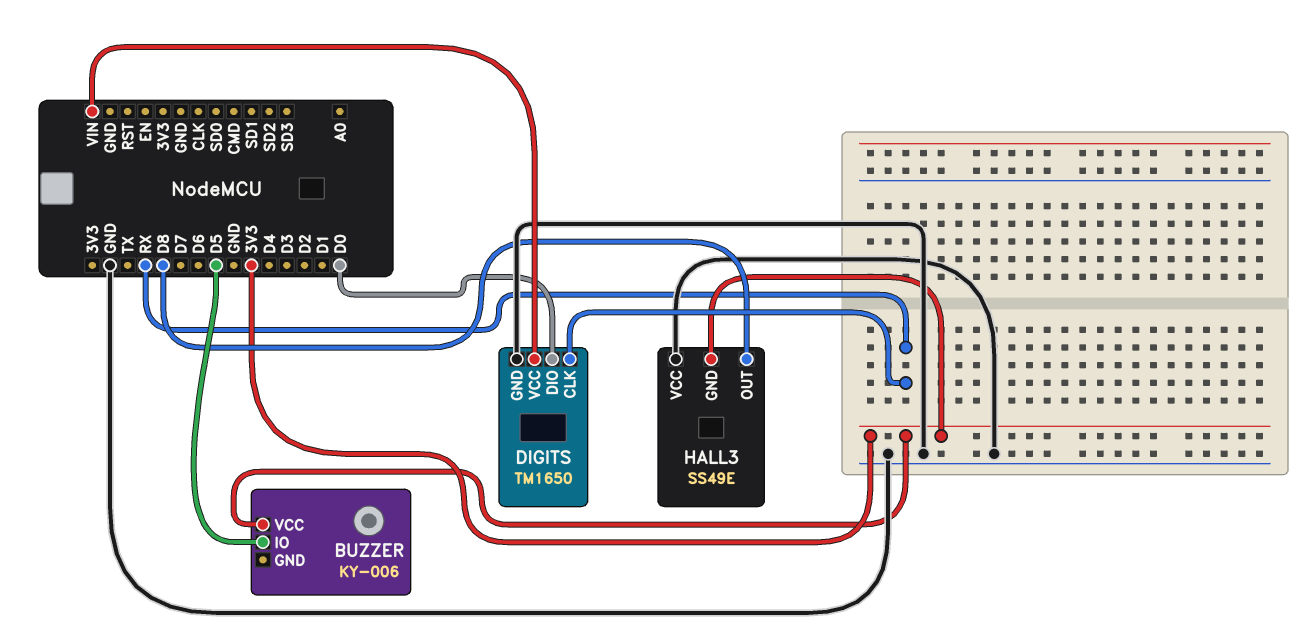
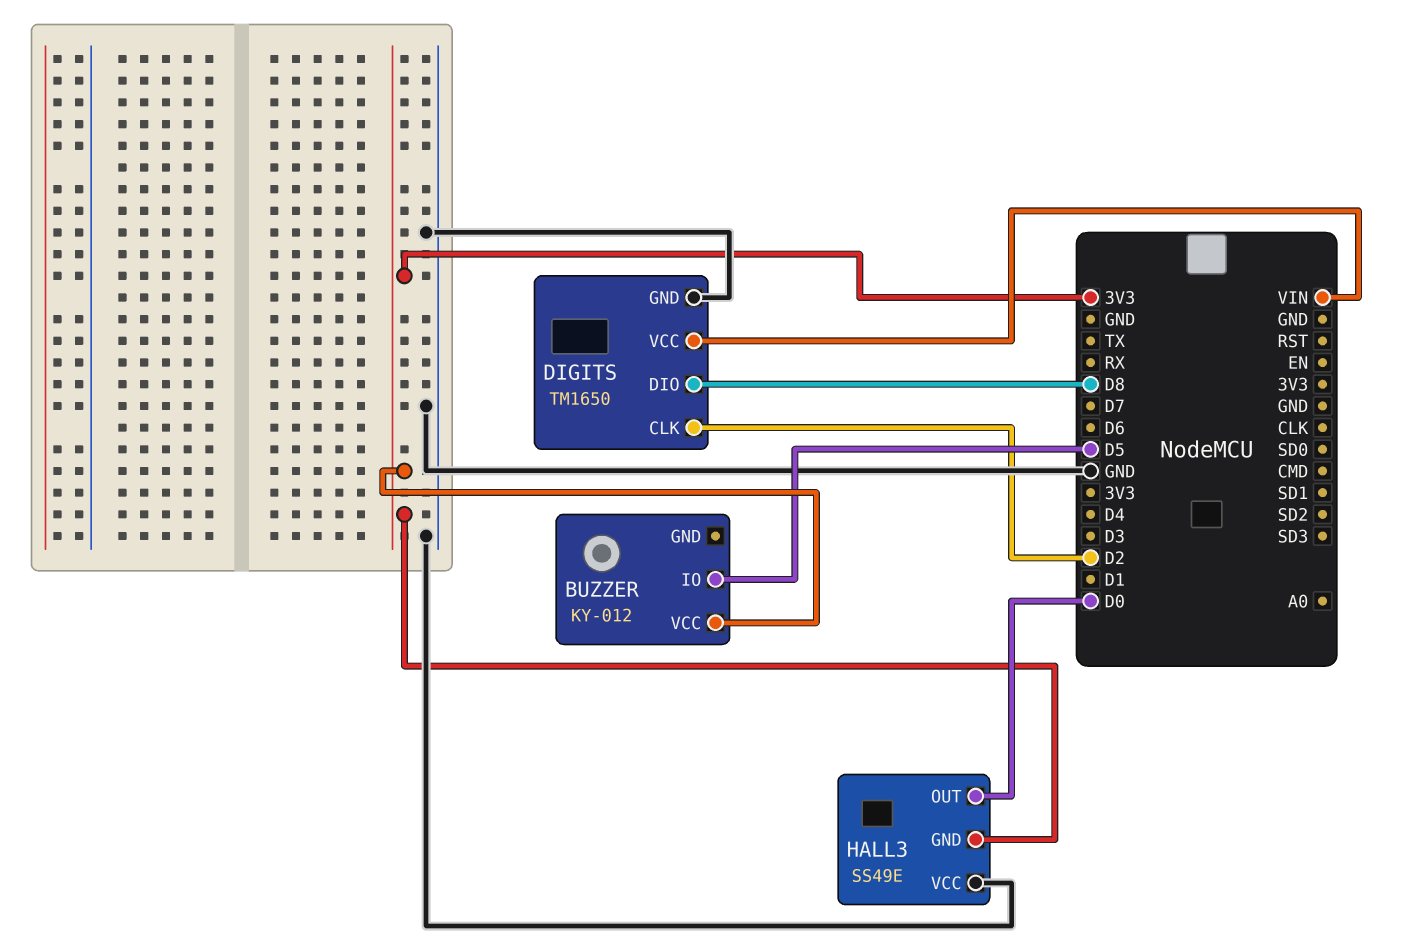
BUZZER: KY-006 -> KY-012
DIGITS pin CLK: RX -> D2
DIGITS pin DIO: D0 -> D8
HALL3 pin OUT: D8 -> D0

